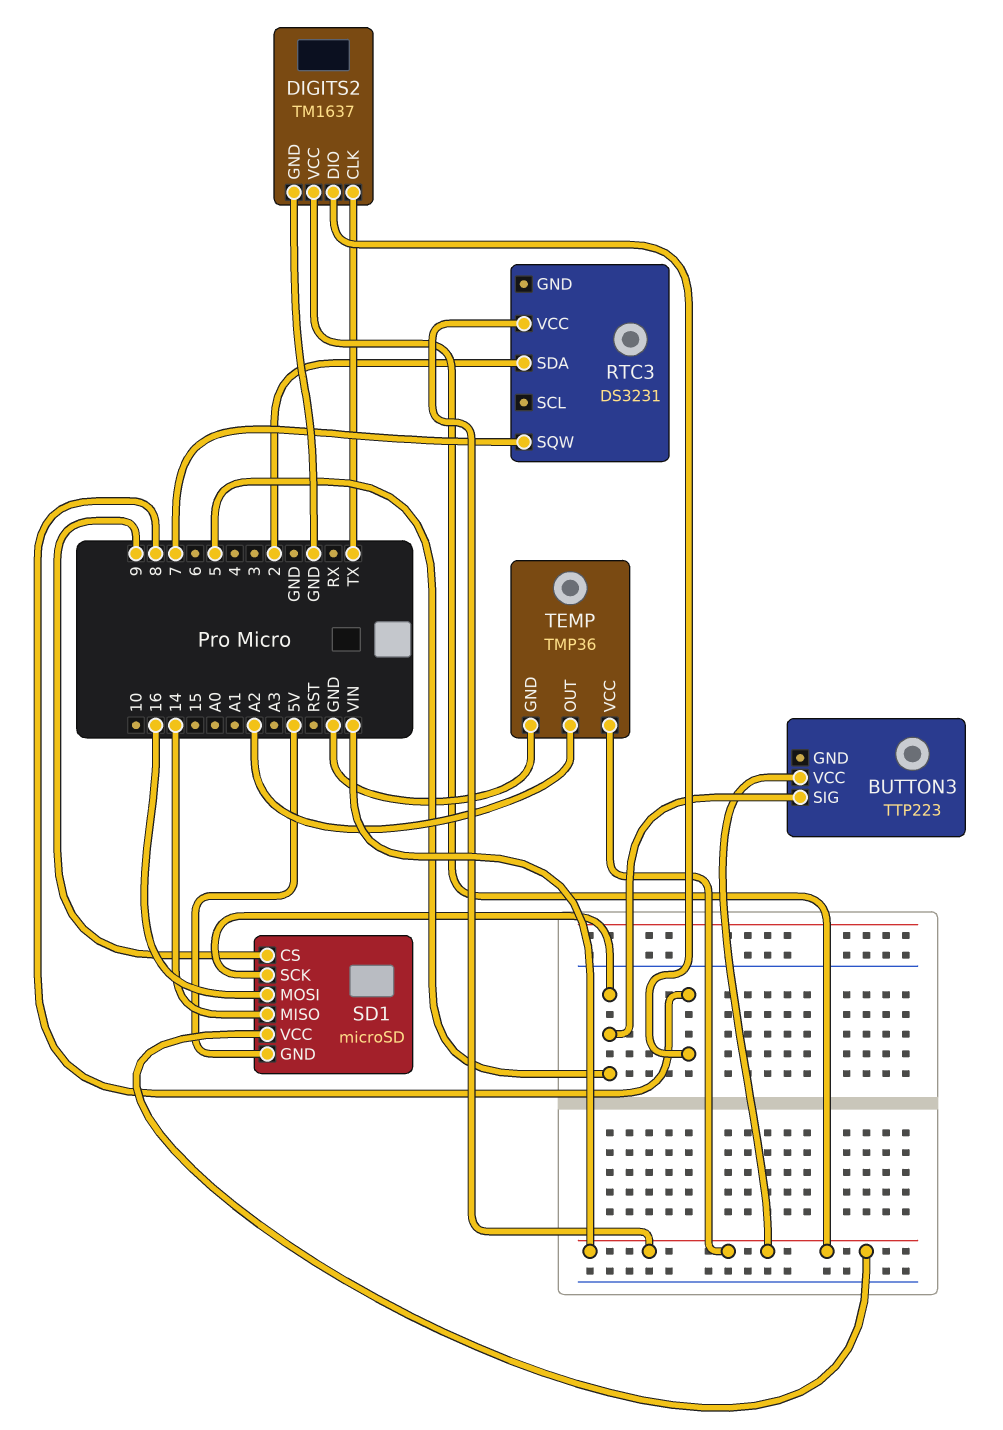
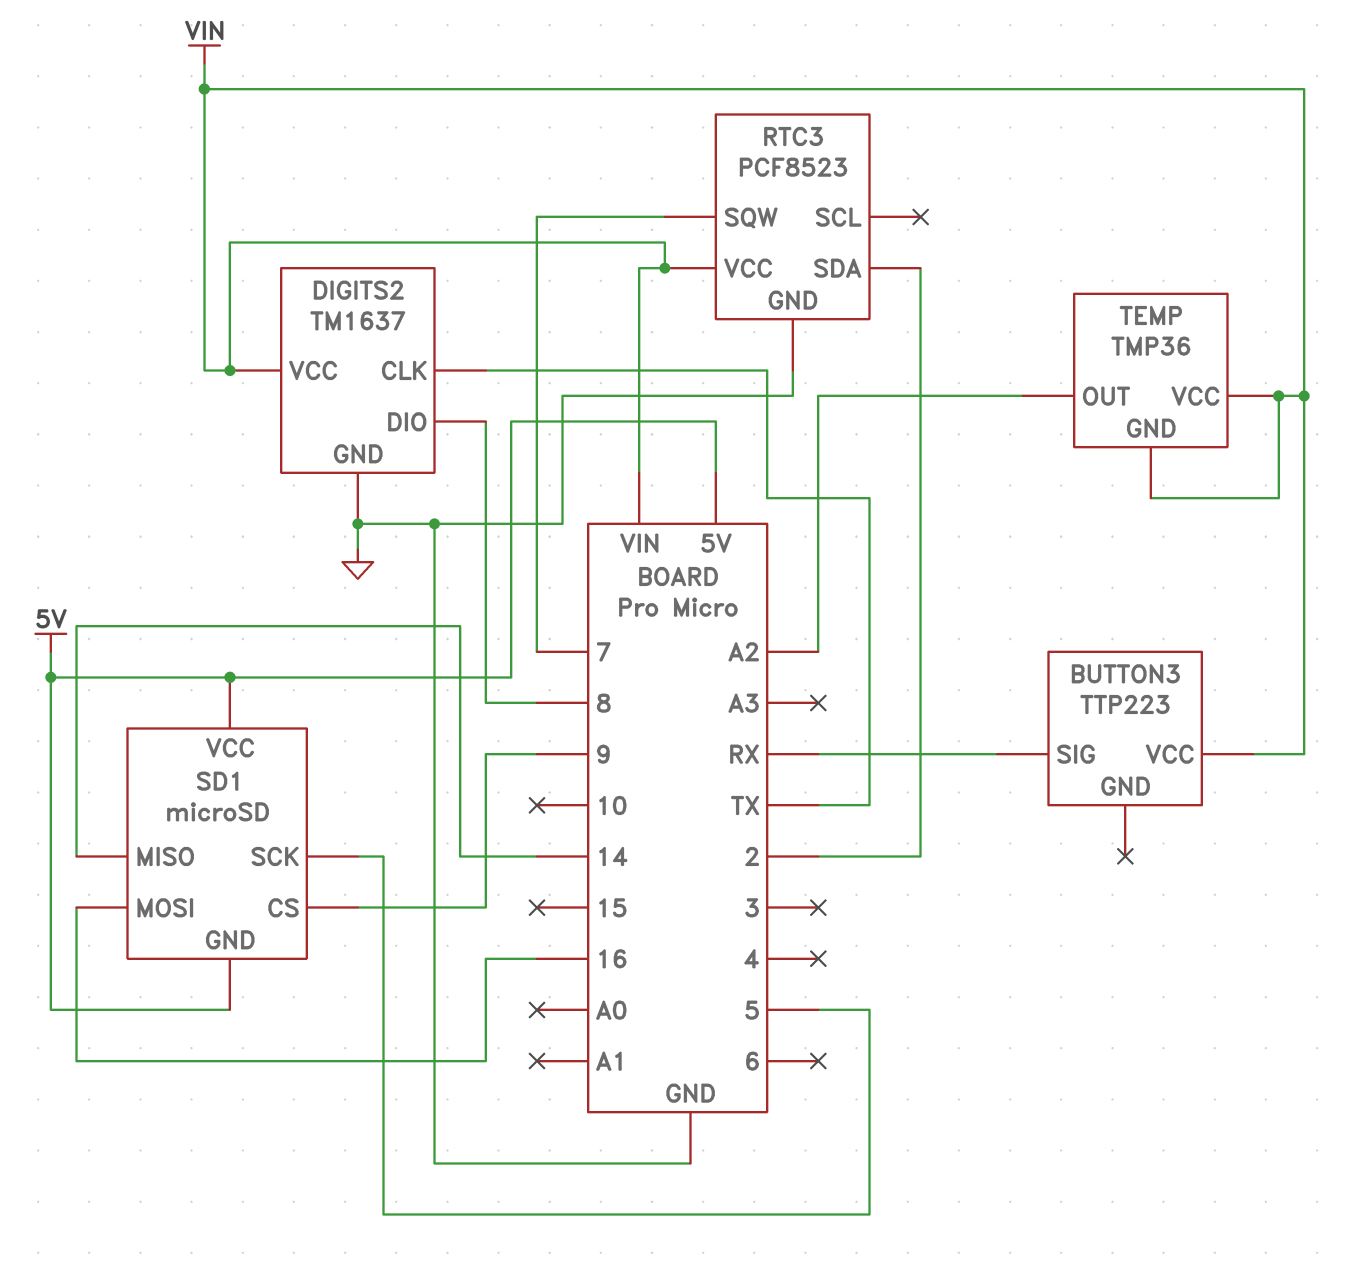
BUTTON3 pin SIG: 5 -> RX
RTC3: DS3231 -> PCF8523
RTC3 pin GND: none -> GND
SD1 pin VCC: VIN -> 5V
TEMP pin GND: GND -> VIN

